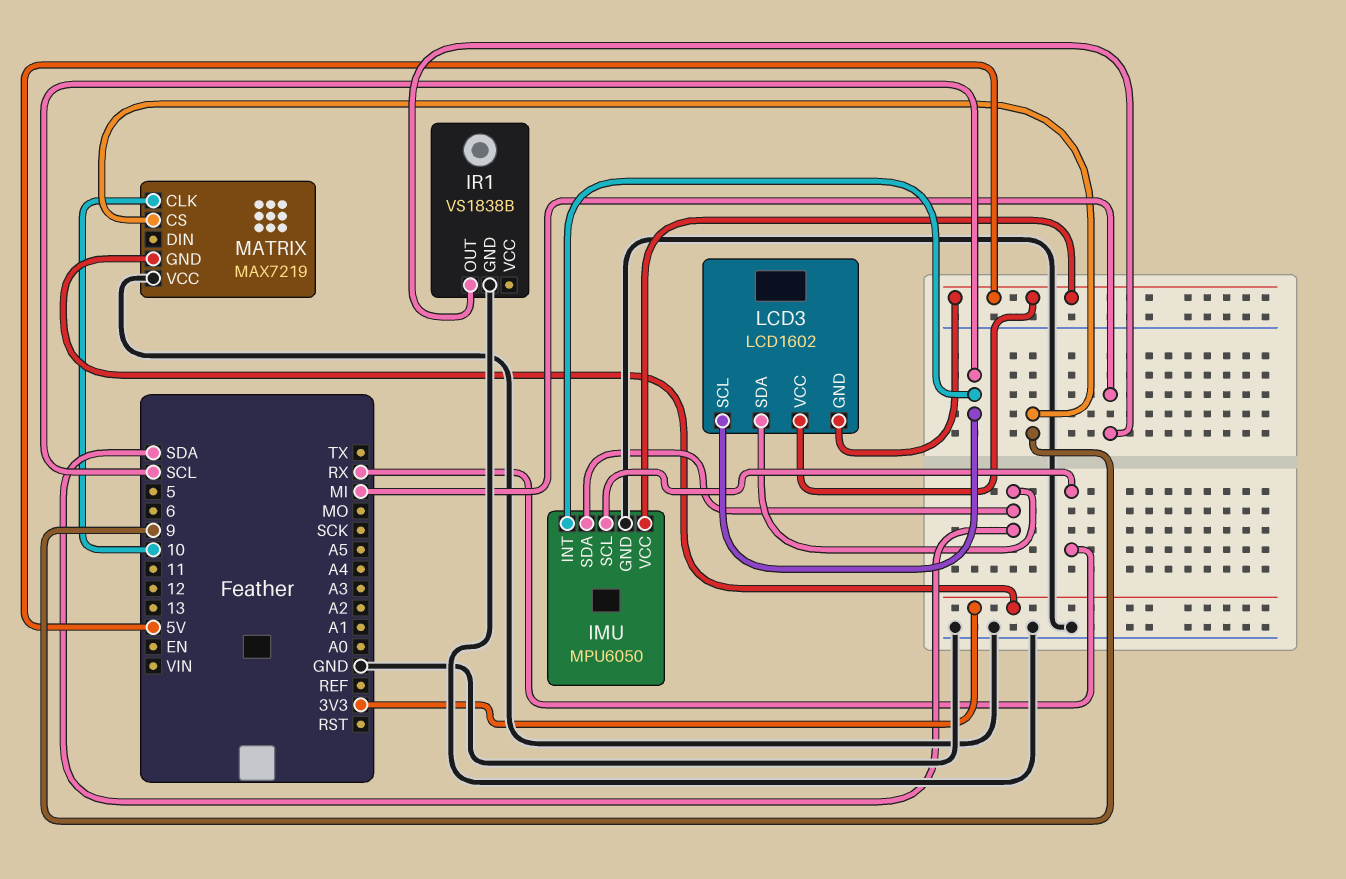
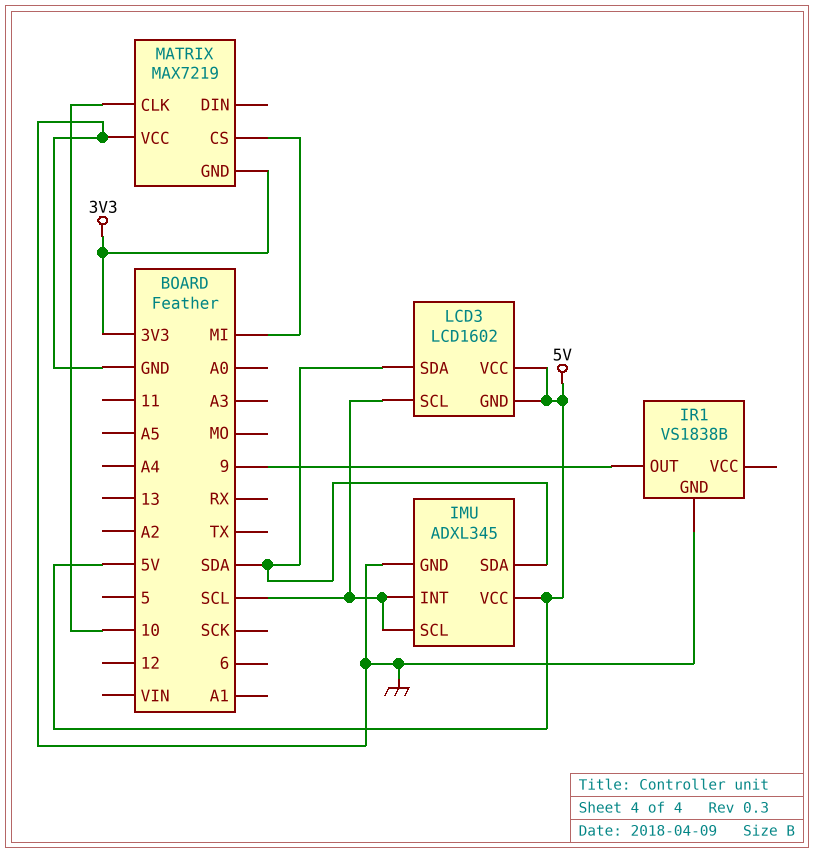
IMU: MPU6050 -> ADXL345
IMU pin SCL: RX -> SCL
IR1 pin OUT: MI -> 9
MATRIX pin CS: 9 -> MI

